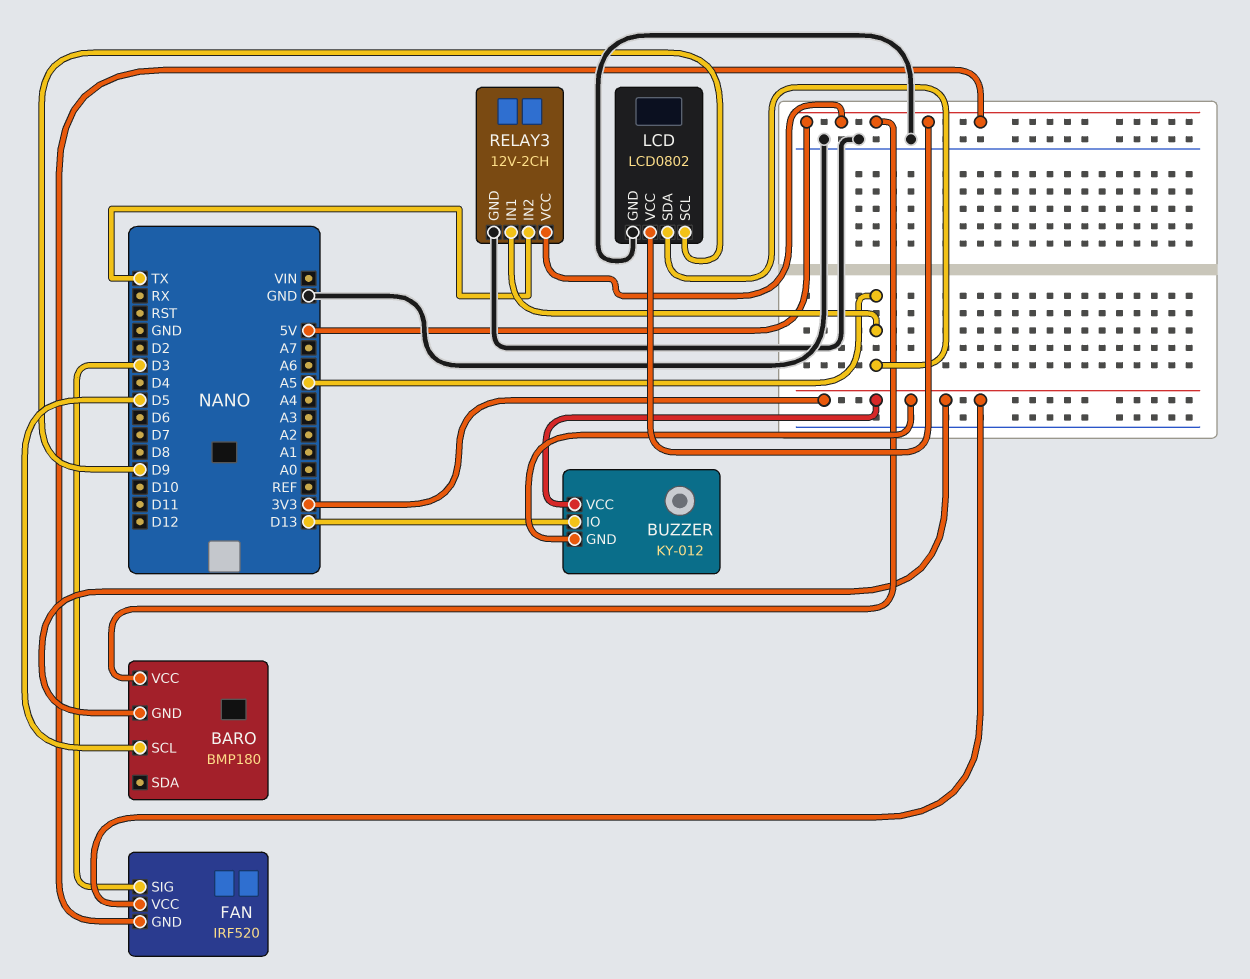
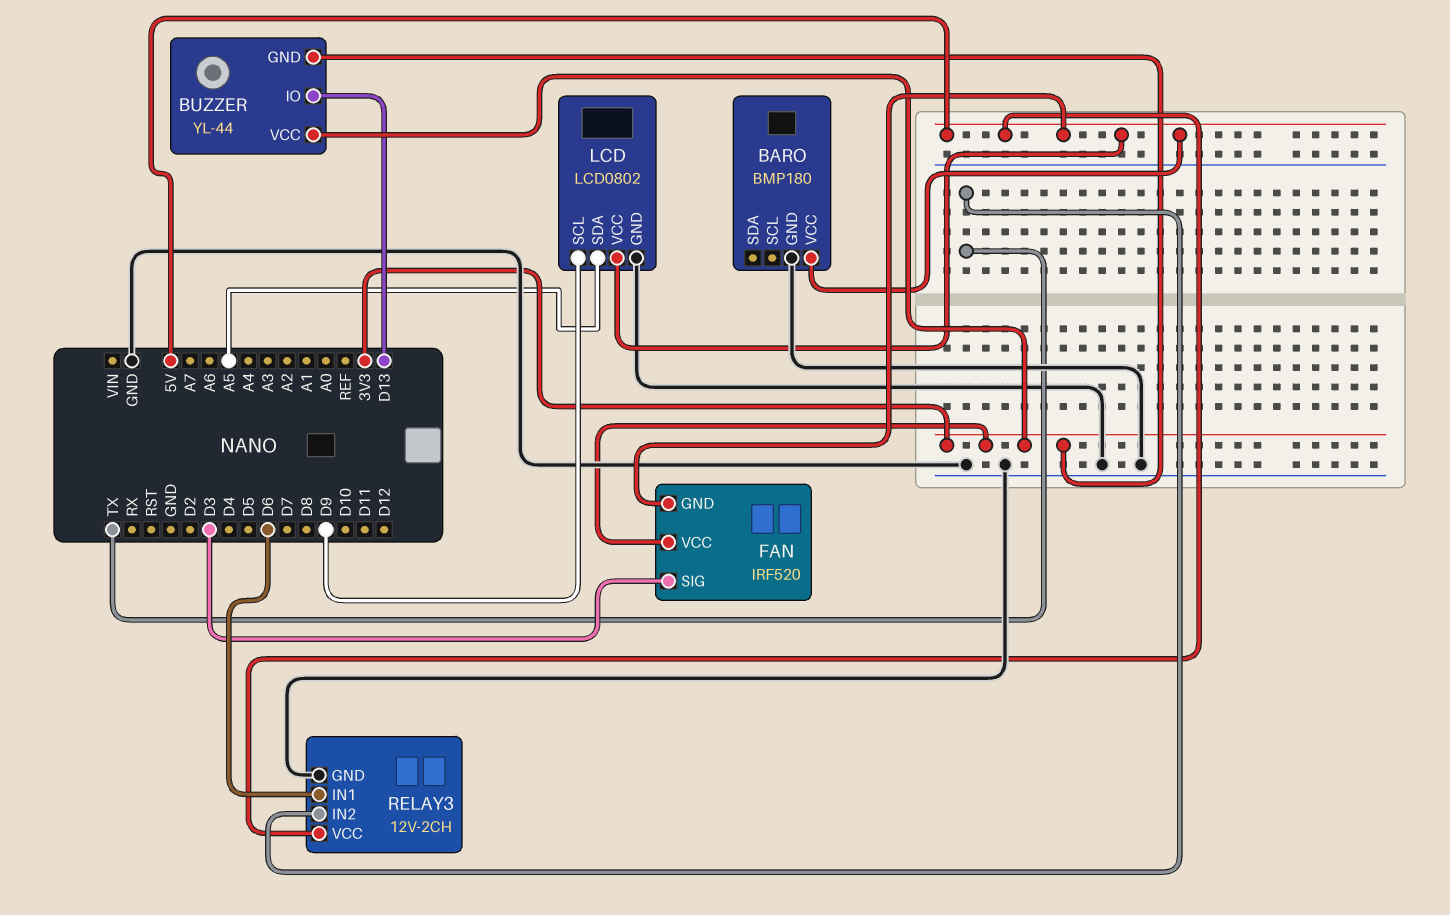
BARO pin GND: 3V3 -> GND
BARO pin SCL: D5 -> none
BUZZER: KY-012 -> YL-44
RELAY3 pin IN1: A5 -> D6

